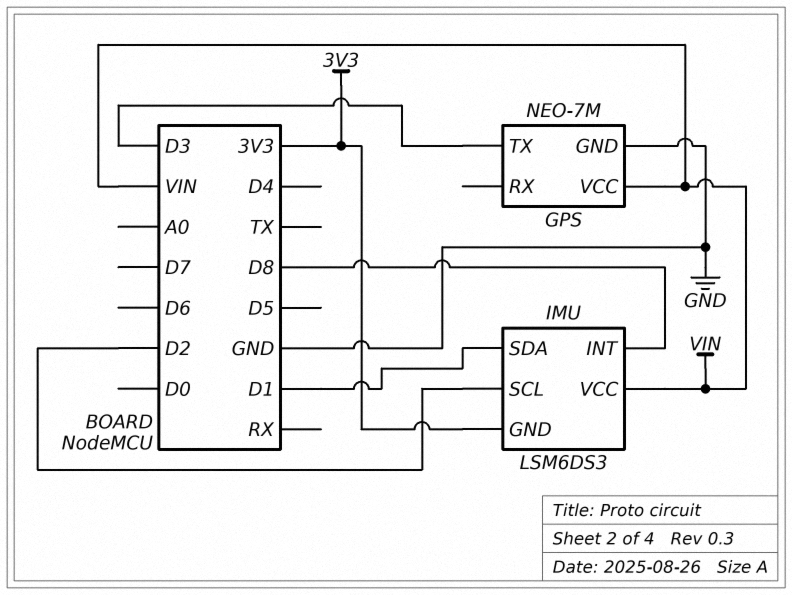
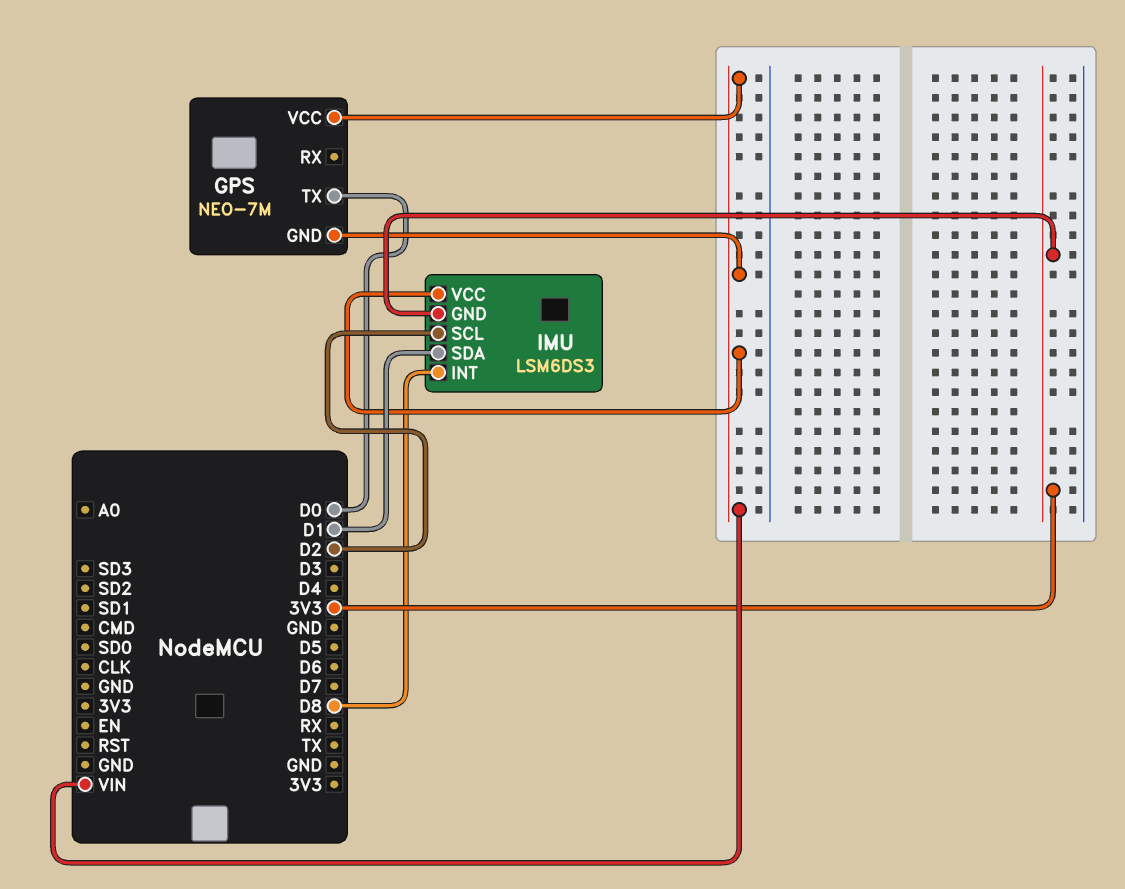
GPS pin GND: GND -> VIN
GPS pin TX: D3 -> D0

